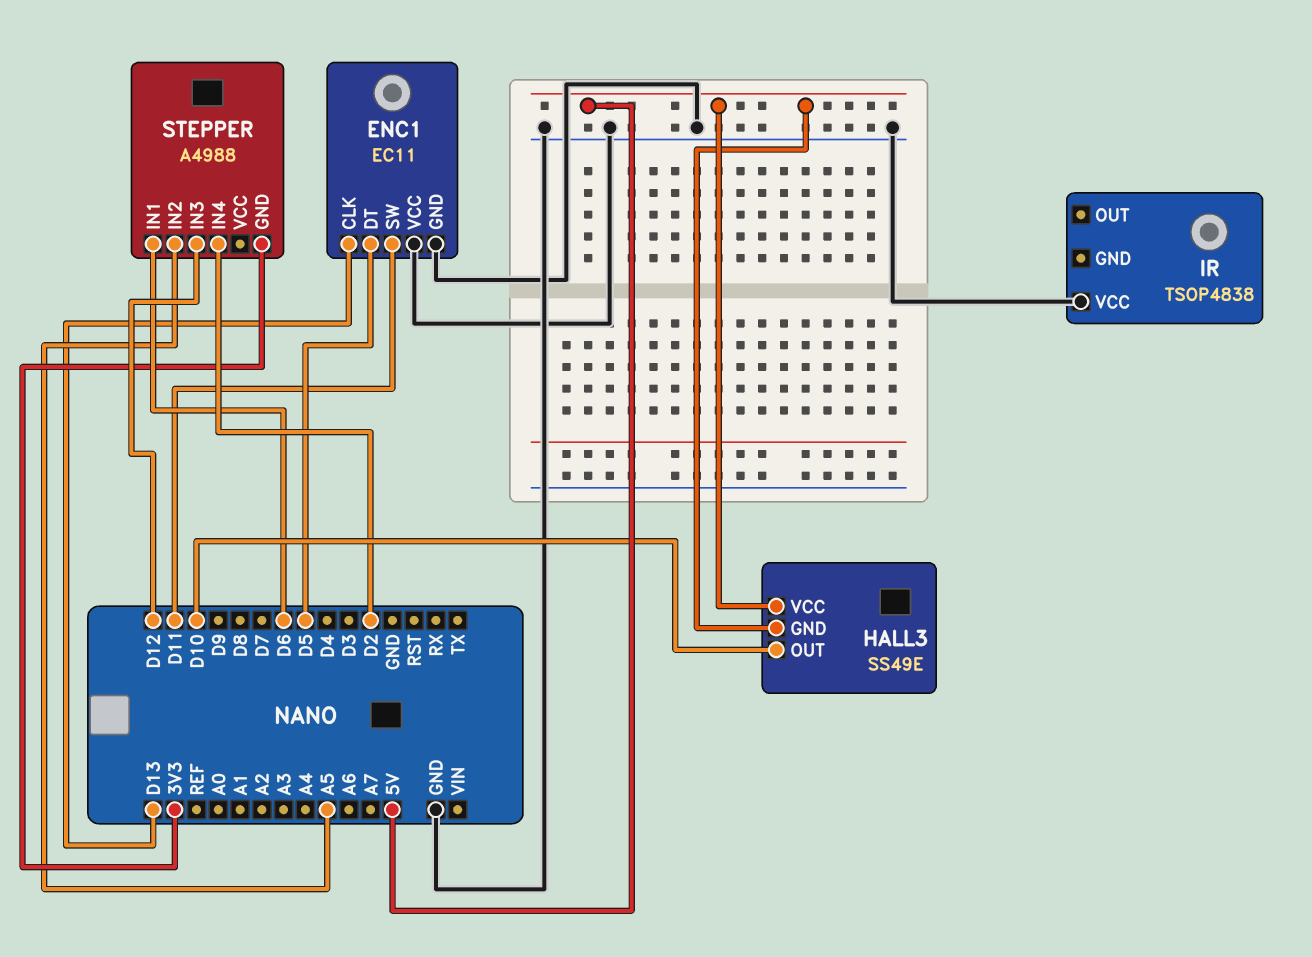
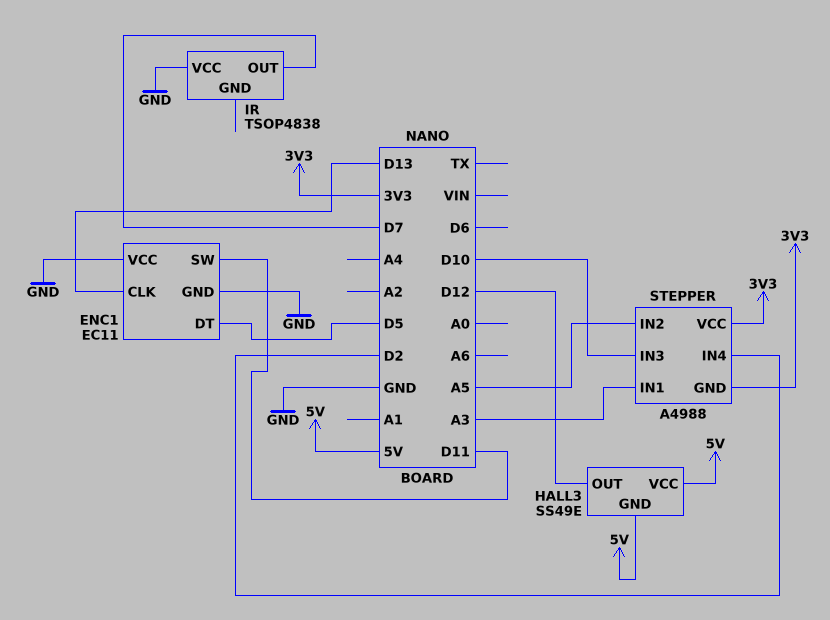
HALL3 pin OUT: D10 -> D12
IR pin OUT: none -> D7
STEPPER pin IN1: D6 -> A3
STEPPER pin IN3: D12 -> D10
STEPPER pin VCC: none -> 3V3

